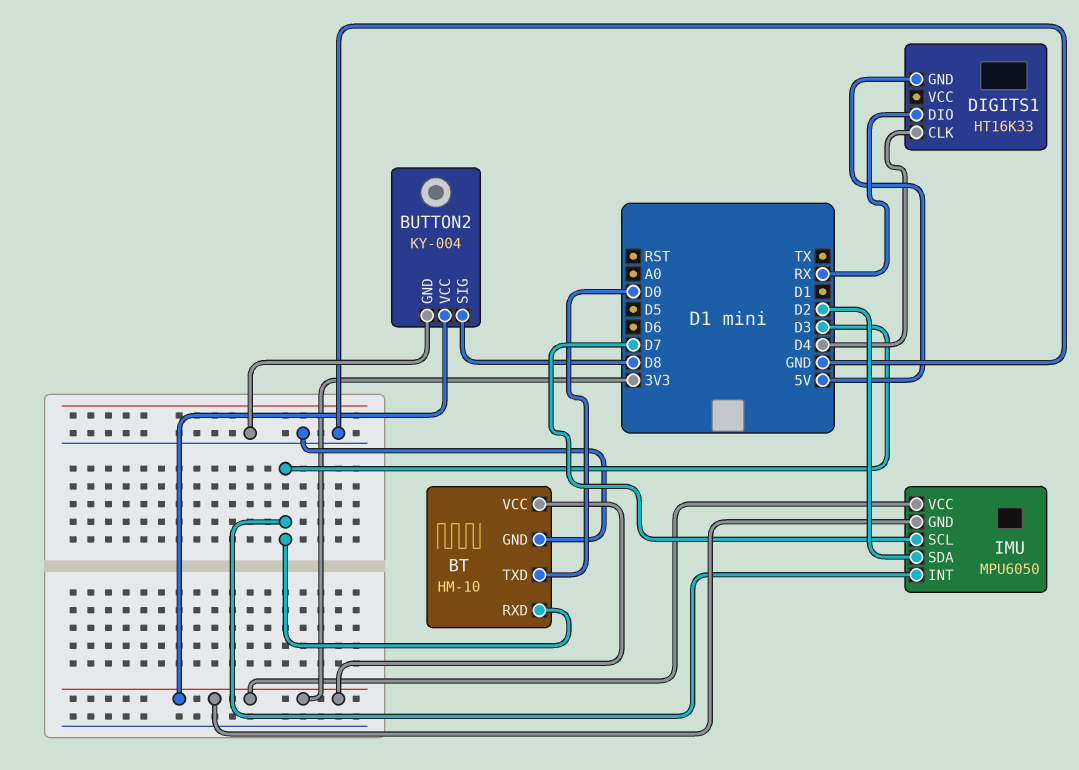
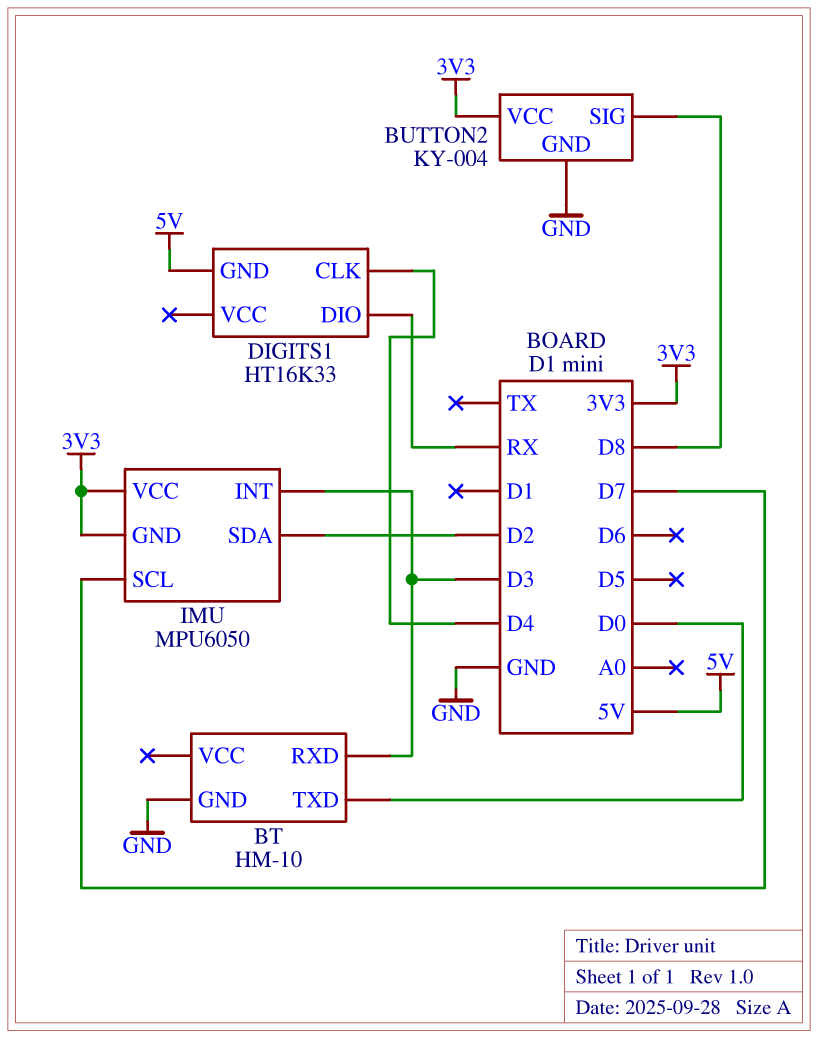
BT pin VCC: 3V3 -> none

